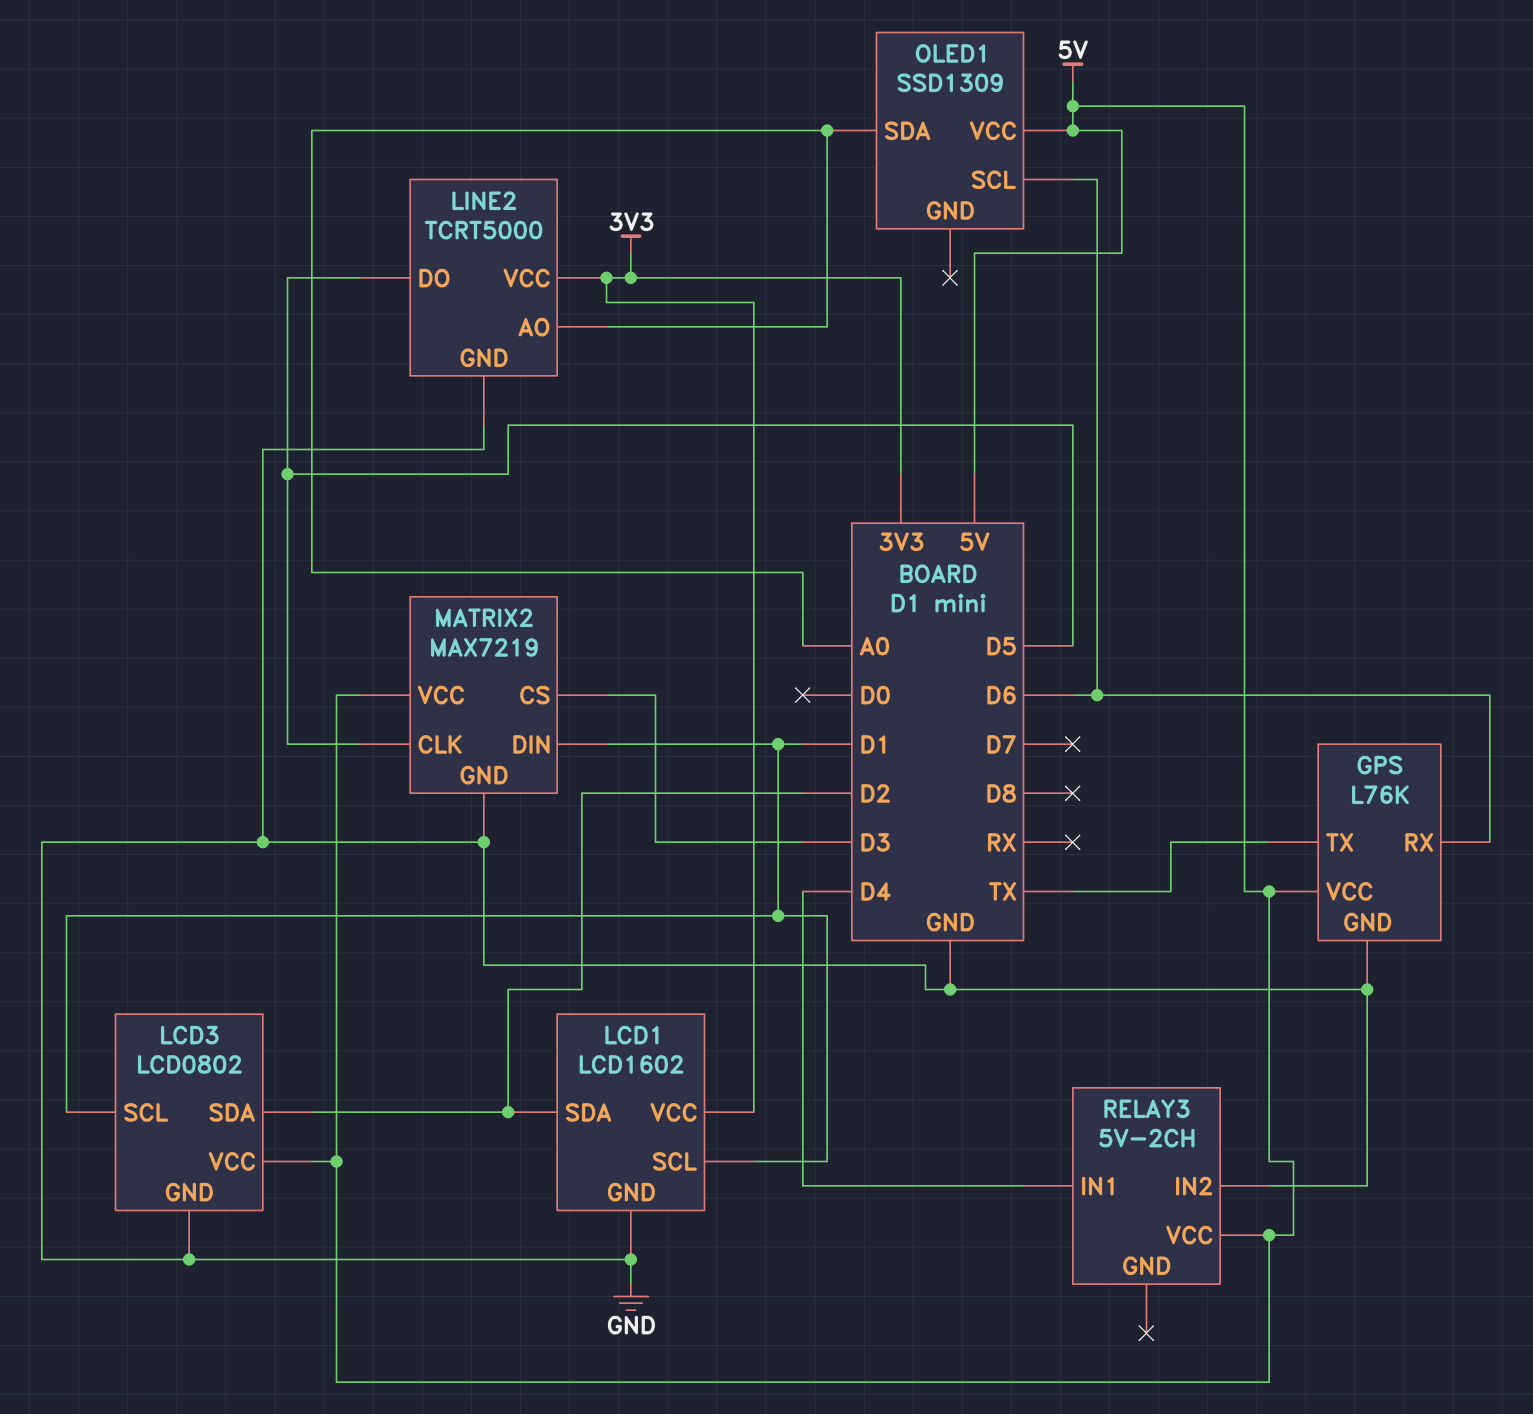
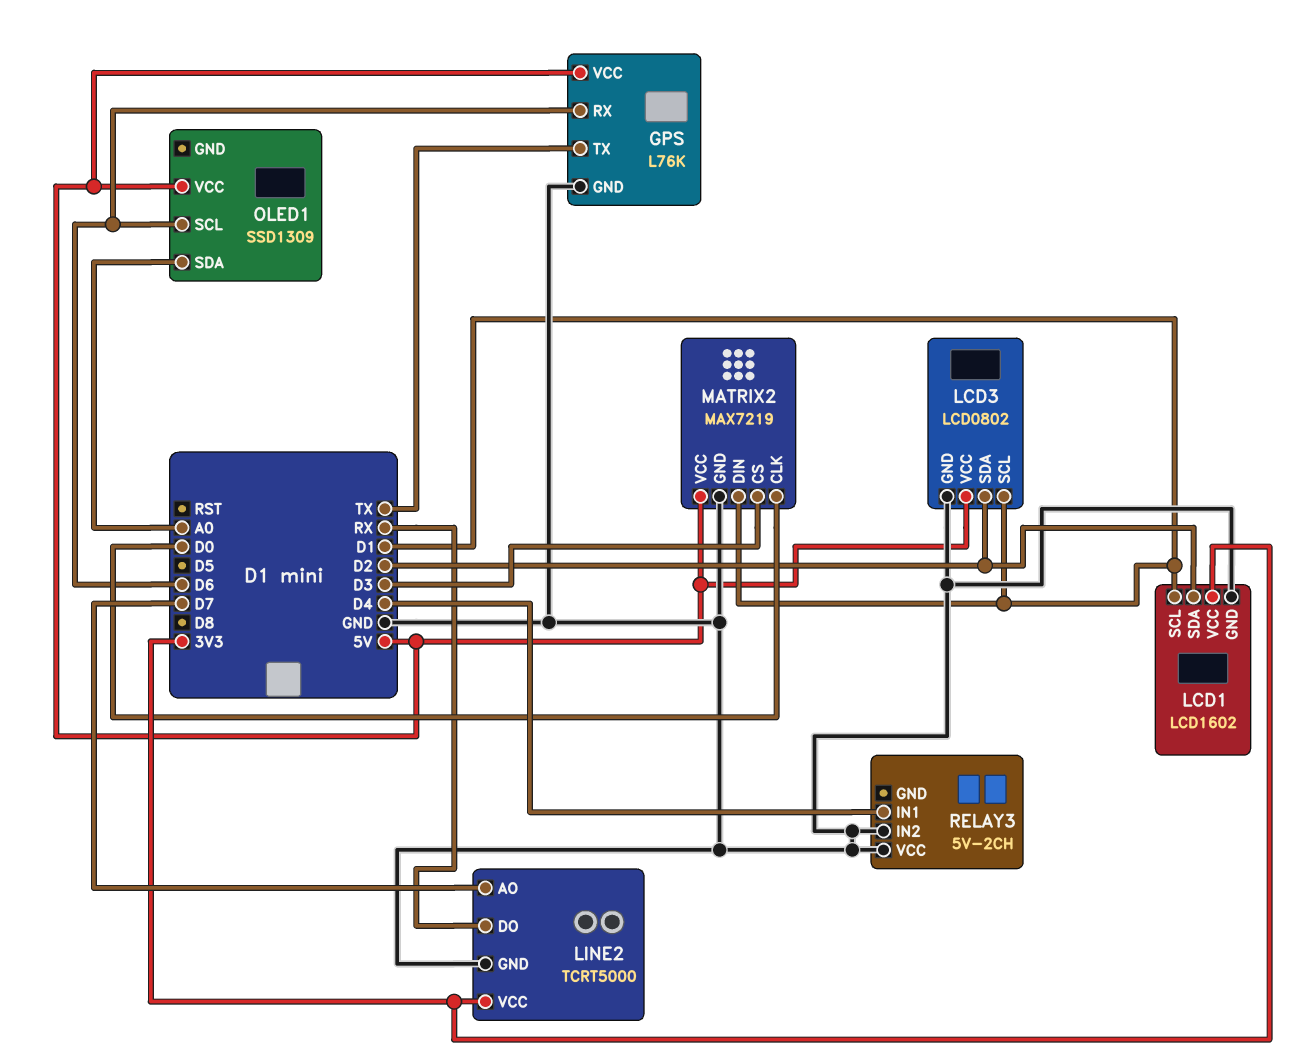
LINE2 pin AO: A0 -> D7
LINE2 pin DO: D5 -> RX
MATRIX2 pin CLK: D5 -> D0
RELAY3 pin VCC: 5V -> GND

